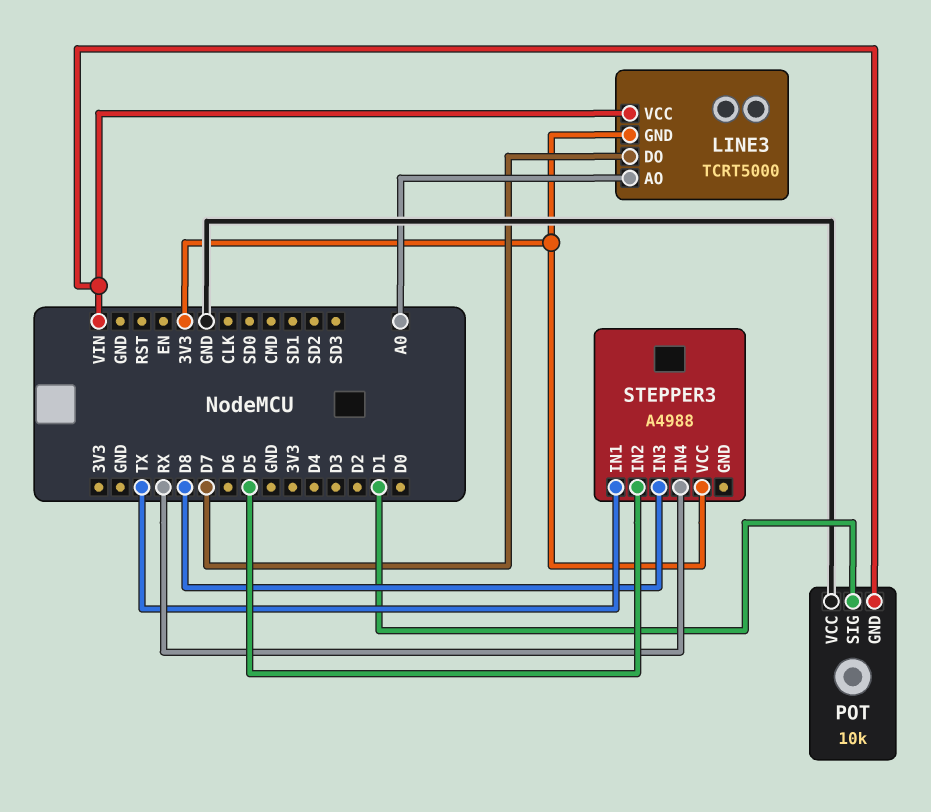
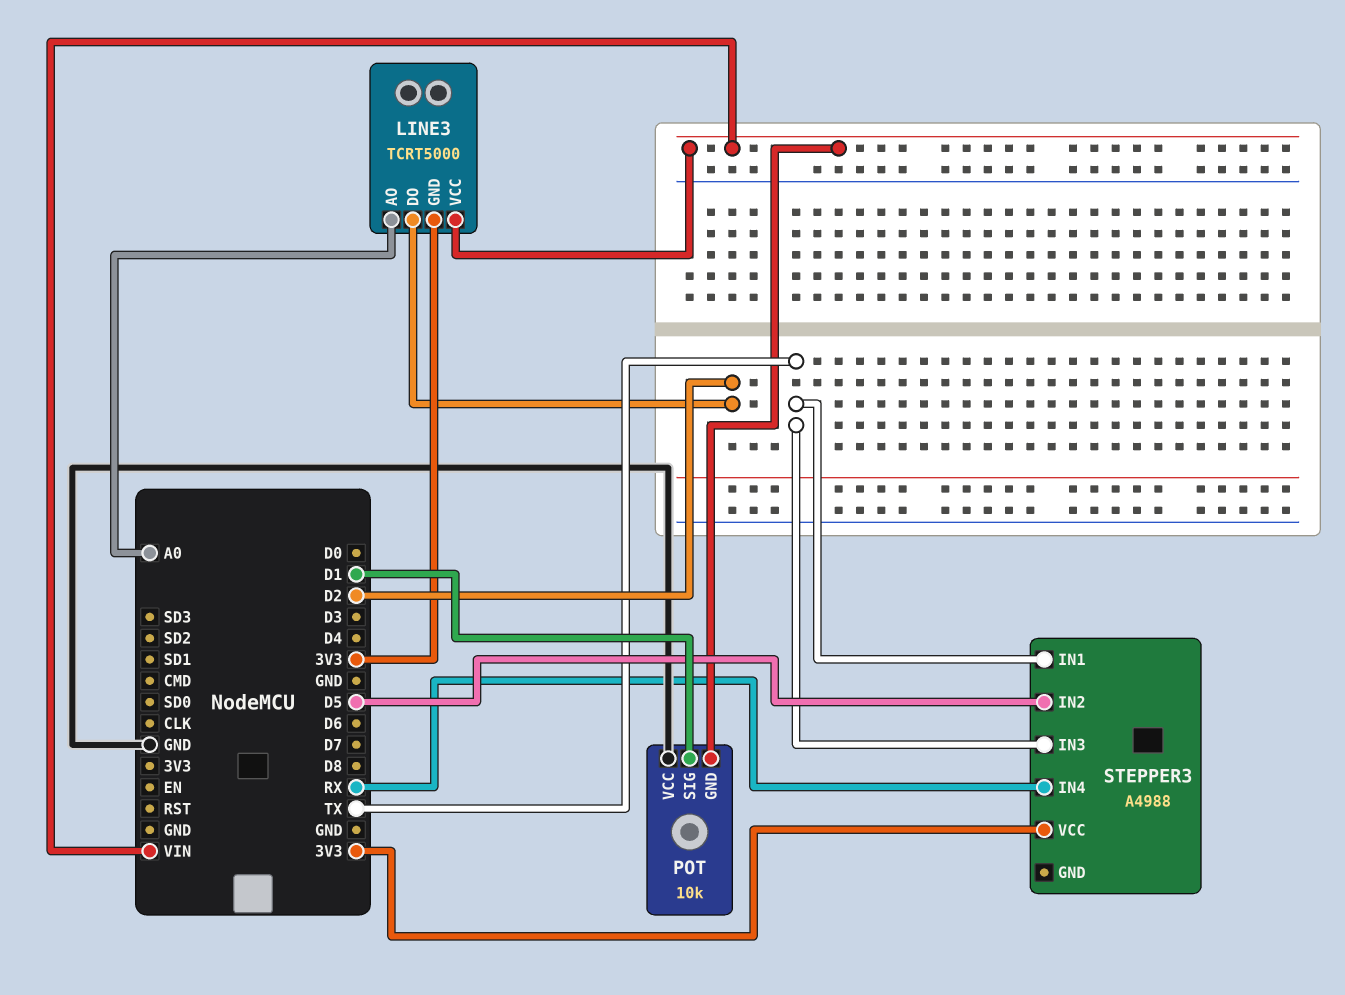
LINE3 pin DO: D7 -> D2
STEPPER3 pin IN3: D8 -> TX

